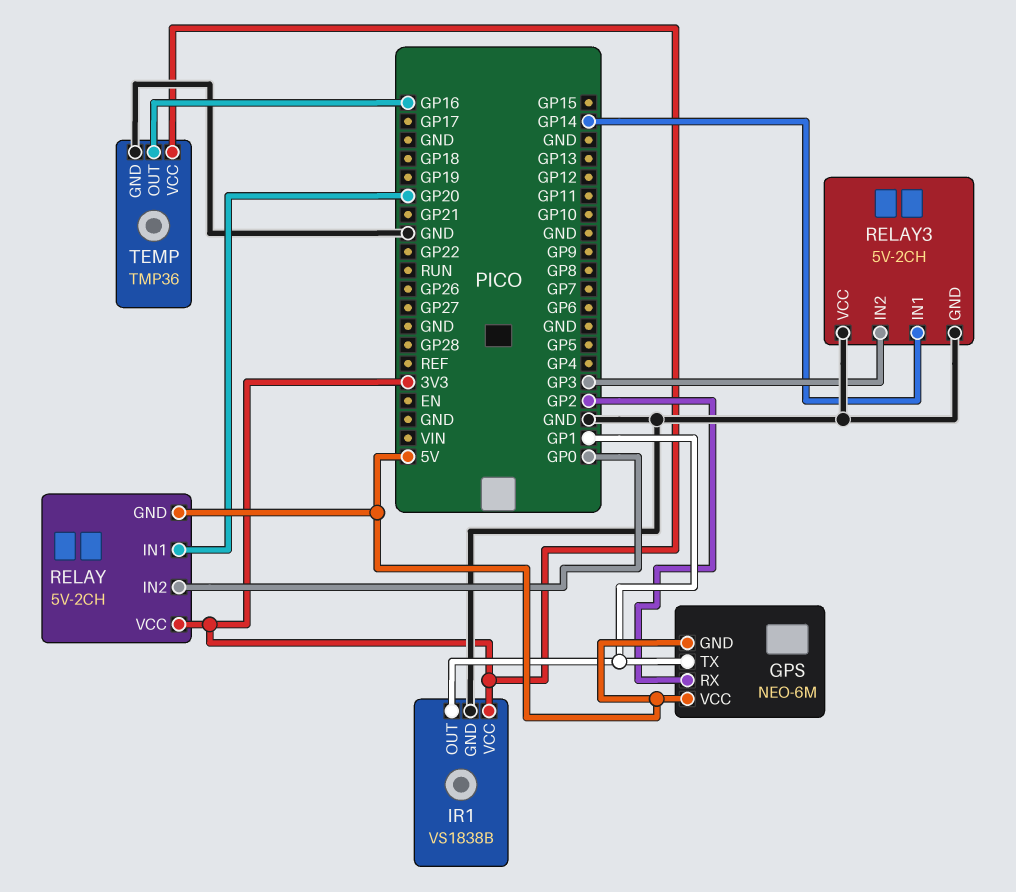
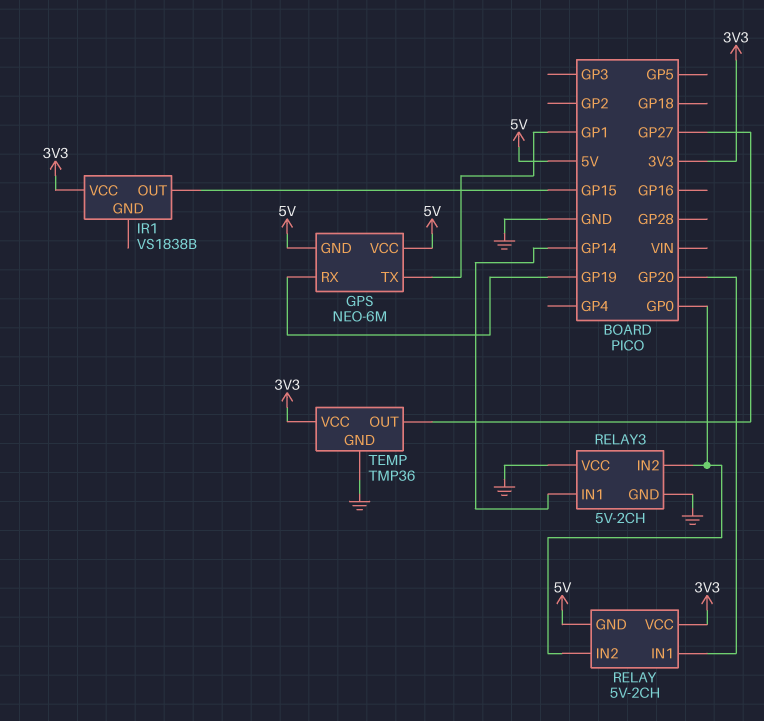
GPS pin RX: GP2 -> GP19
IR1 pin GND: GND -> none
IR1 pin OUT: GP1 -> GP15
RELAY3 pin IN2: GP3 -> GP0
TEMP pin OUT: GP16 -> GP27

